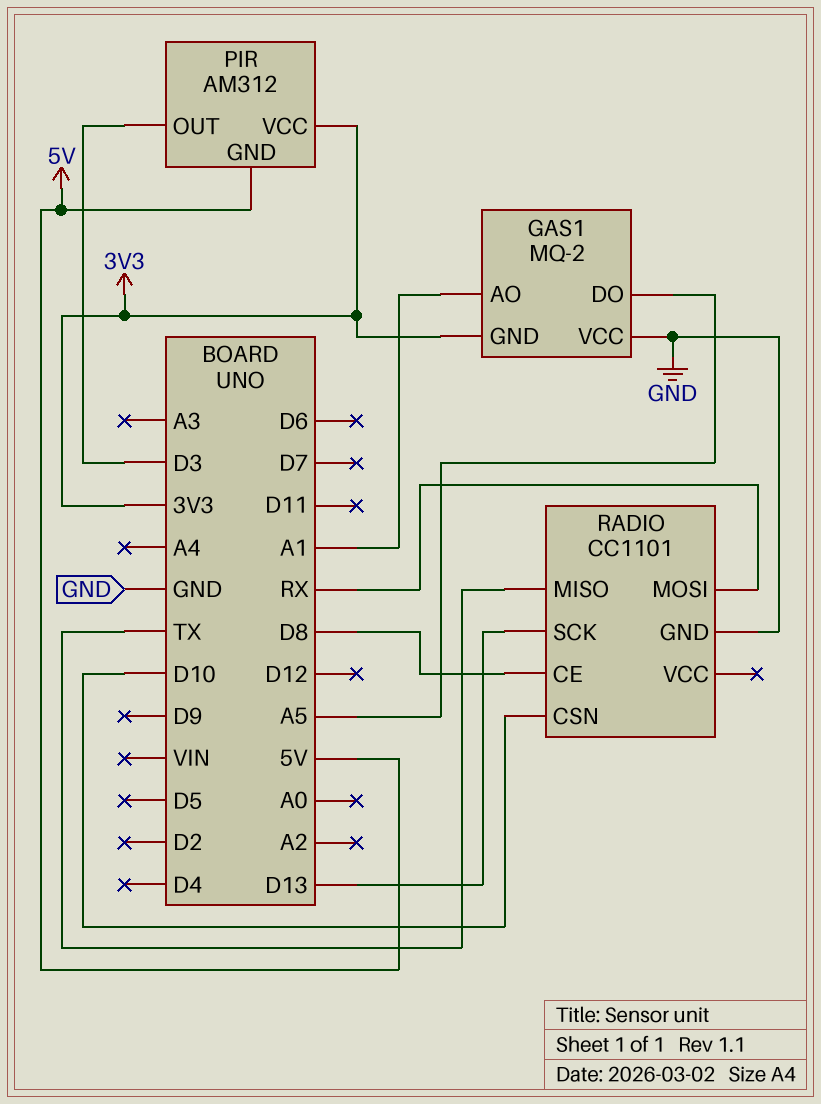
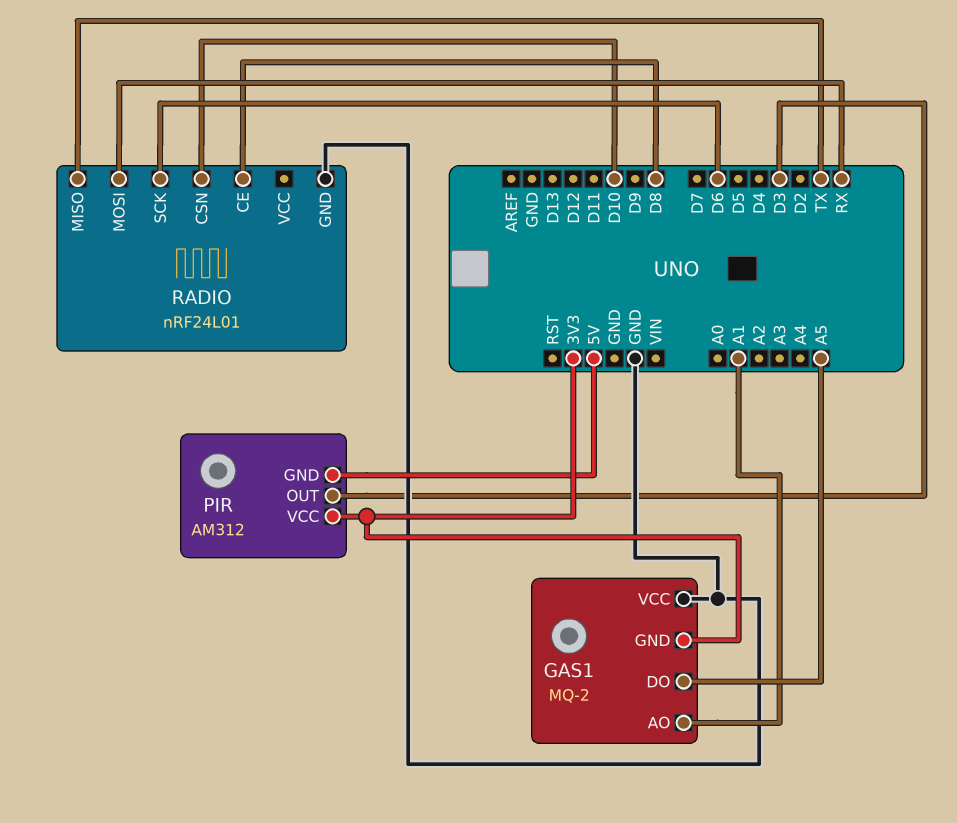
RADIO: CC1101 -> nRF24L01
RADIO pin SCK: D13 -> D6

